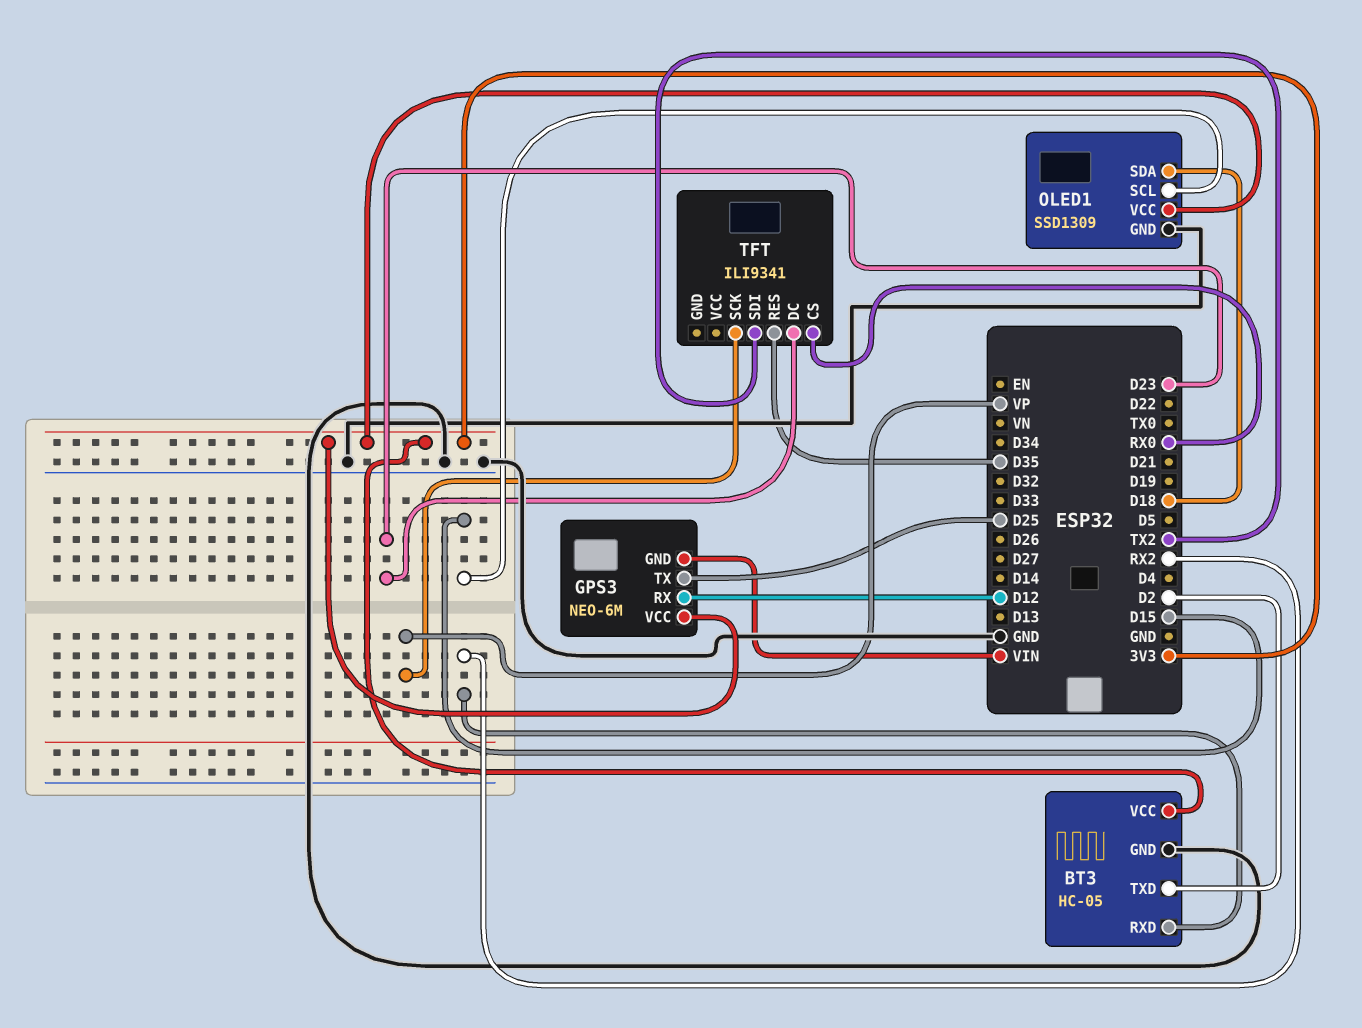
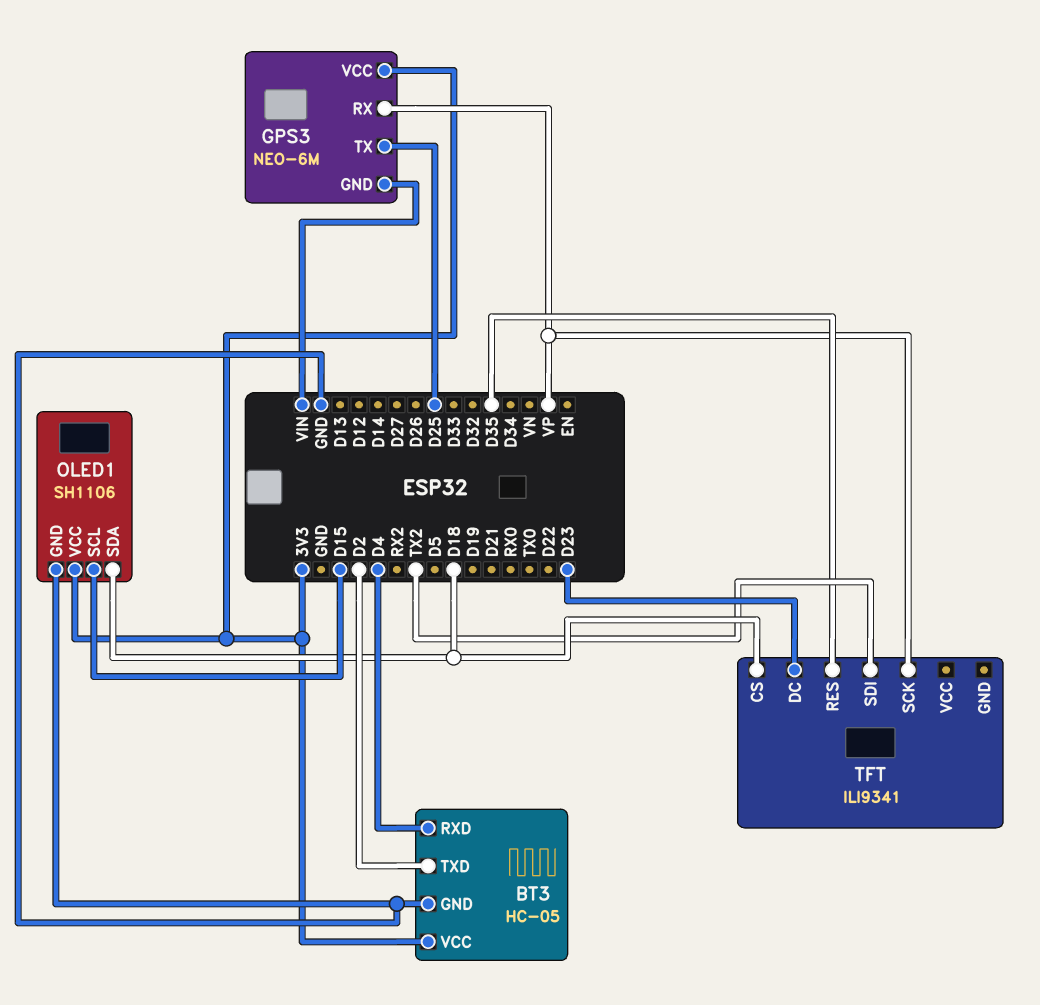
BT3 pin RXD: RX2 -> D4
GPS3 pin RX: D12 -> VP
OLED1: SSD1309 -> SH1106
TFT pin CS: RX0 -> D18

